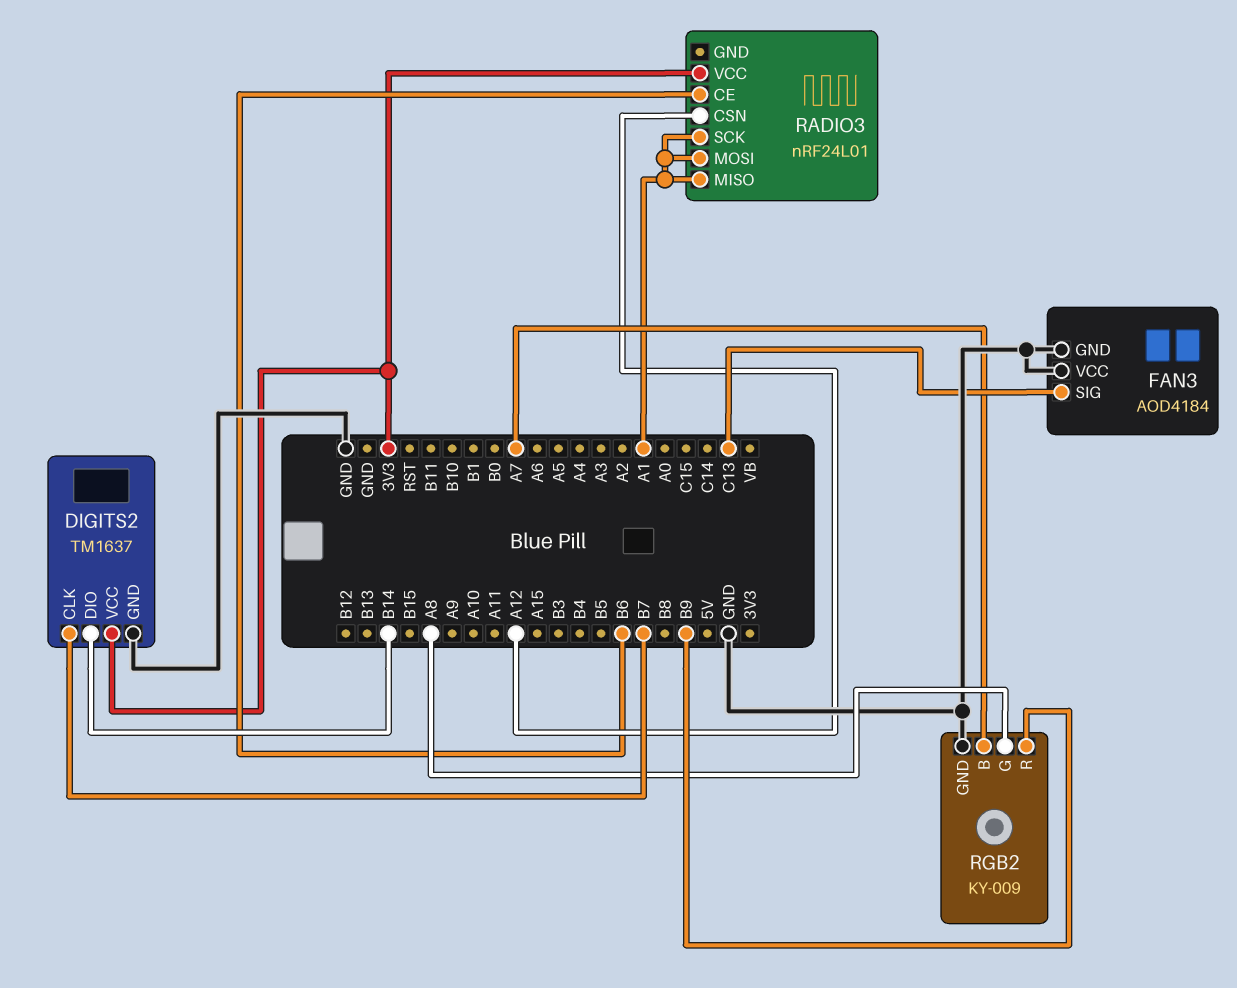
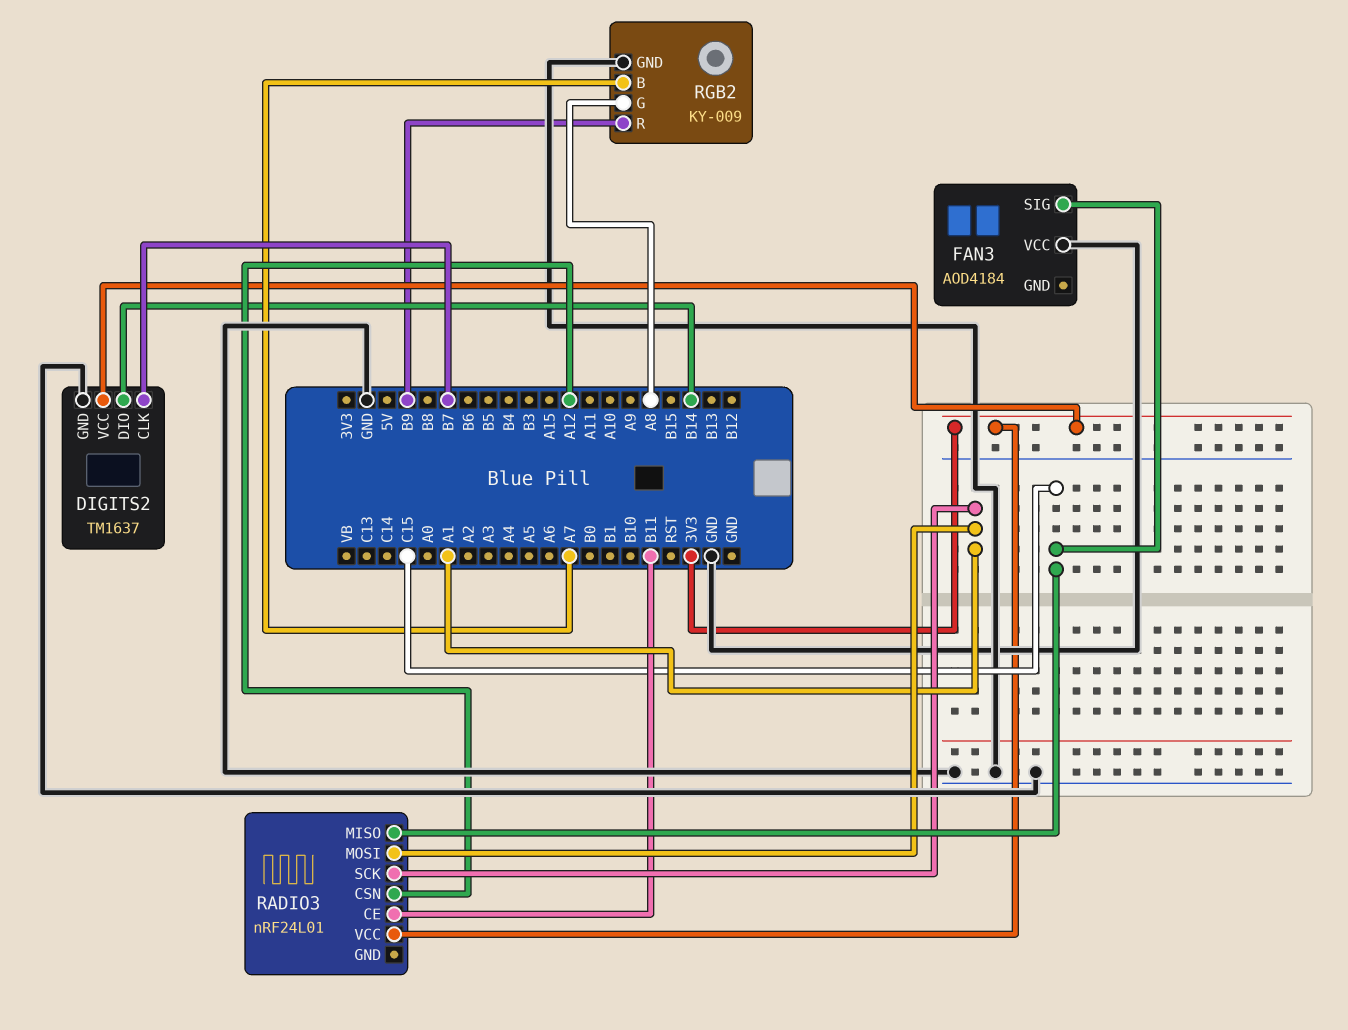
FAN3 pin GND: GND -> none
FAN3 pin SIG: C13 -> C15
RADIO3 pin CE: B6 -> B11
RADIO3 pin MISO: A1 -> C15

